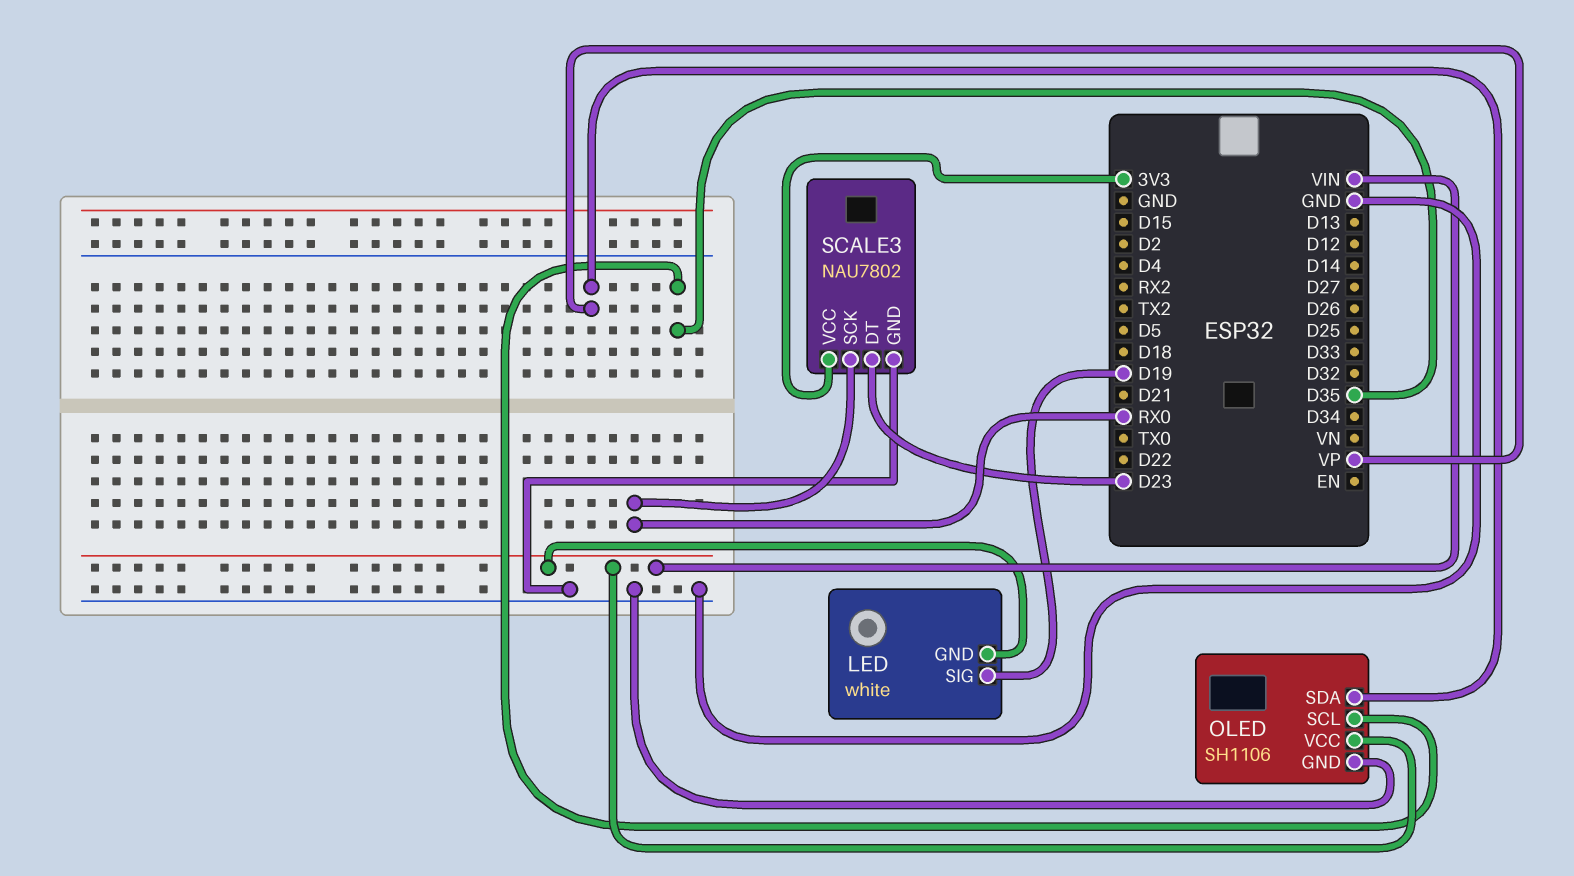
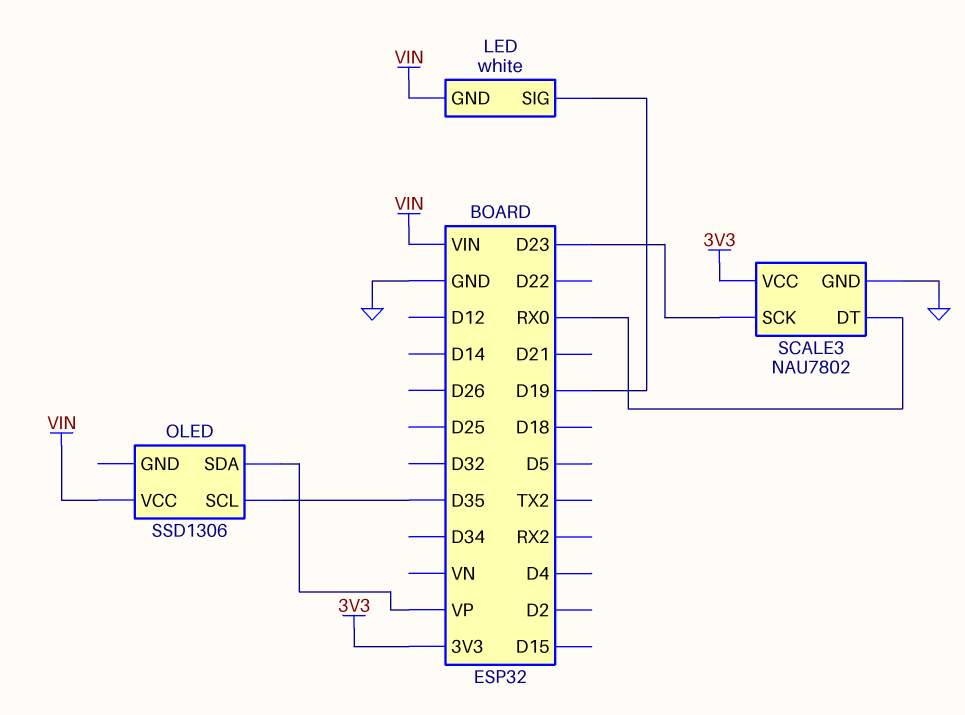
OLED: SH1106 -> SSD1306
OLED pin GND: GND -> none
SCALE3 pin DT: D23 -> RX0
SCALE3 pin SCK: RX0 -> D23

